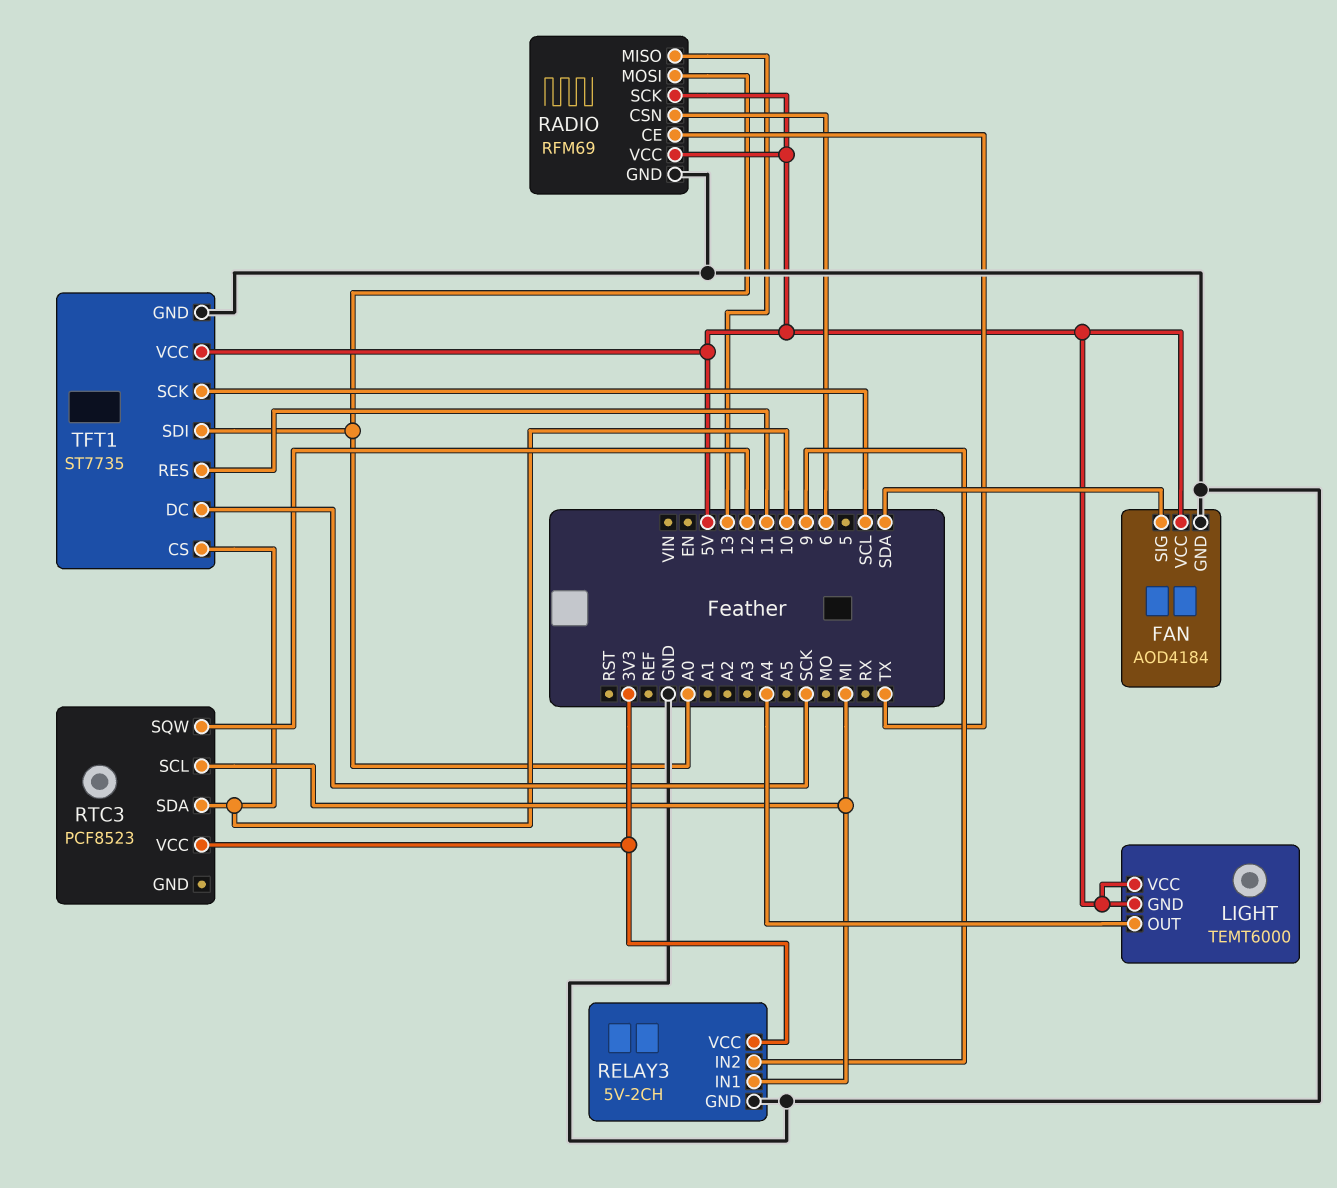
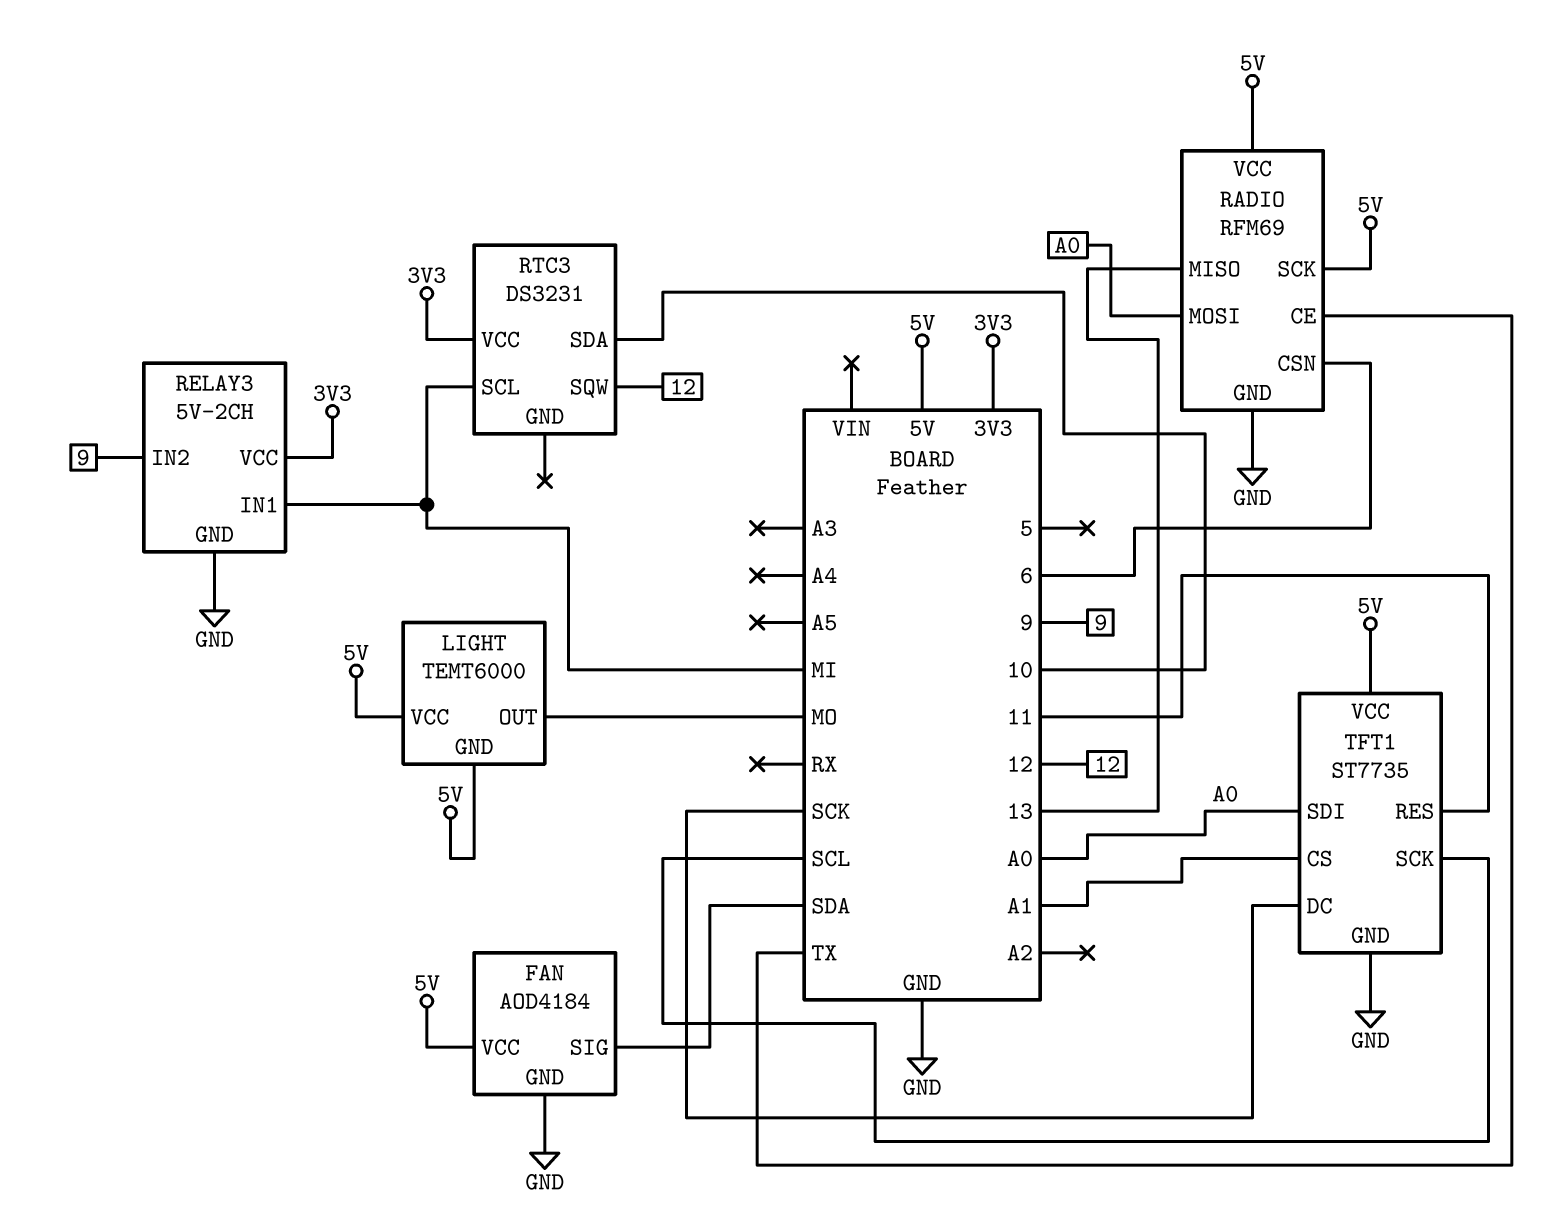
LIGHT pin OUT: A4 -> MO
RTC3: PCF8523 -> DS3231
TFT1 pin CS: 10 -> A1

